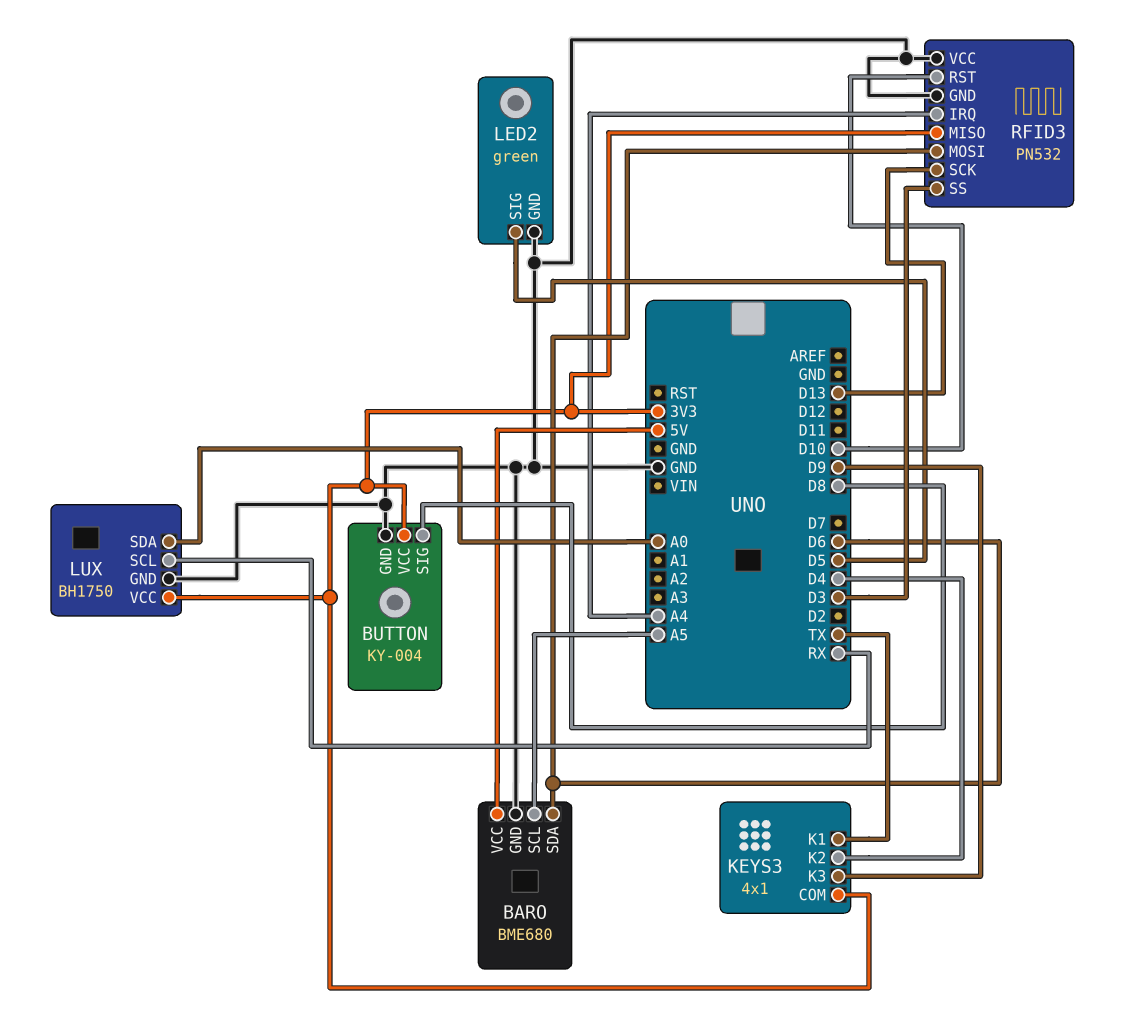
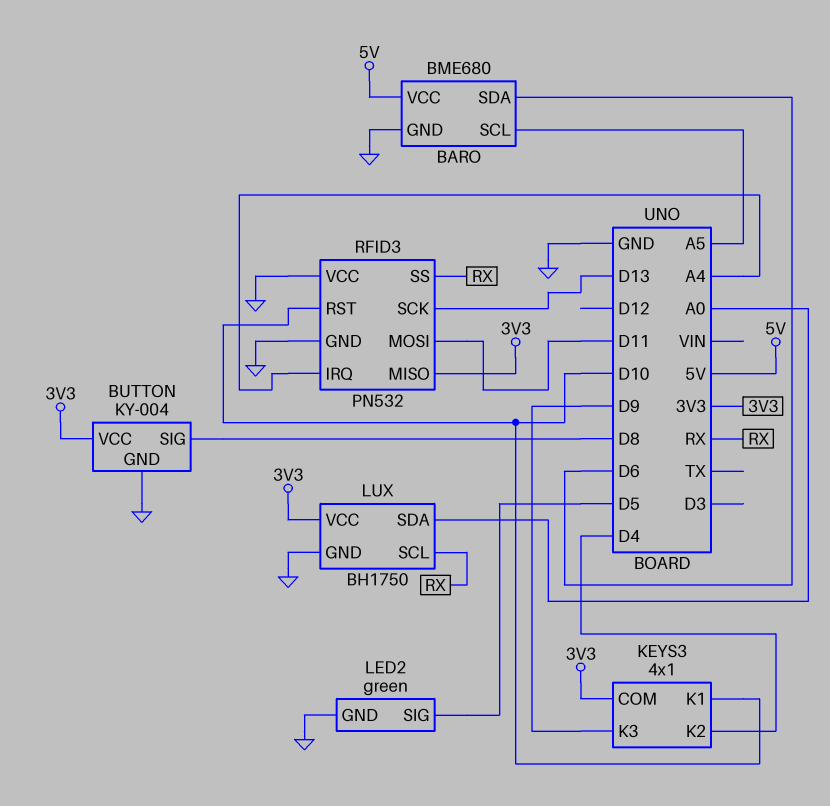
KEYS3 pin K1: TX -> D10
RFID3 pin MOSI: D6 -> D11
RFID3 pin SS: D3 -> RX

